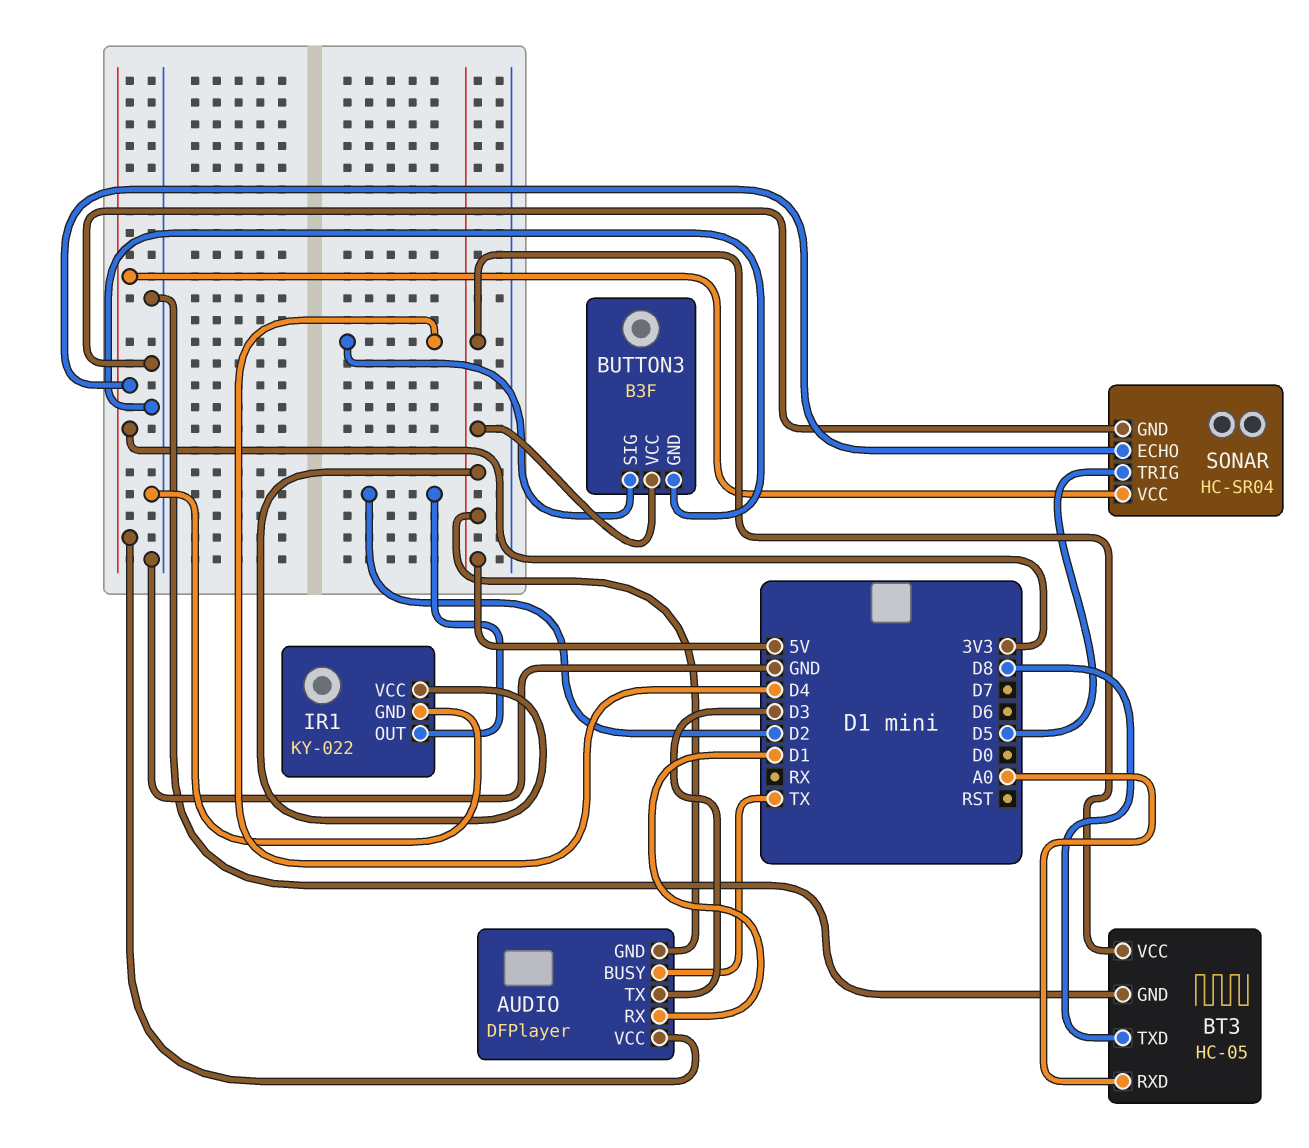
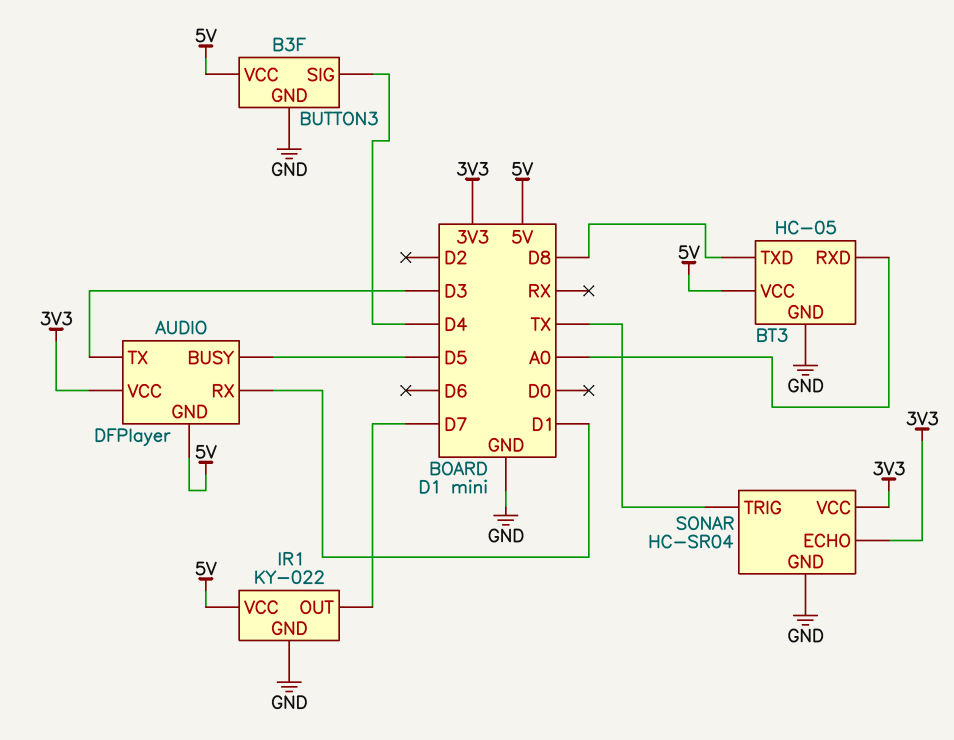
AUDIO pin BUSY: TX -> D5
IR1 pin OUT: D2 -> D7
SONAR pin TRIG: D5 -> TX

